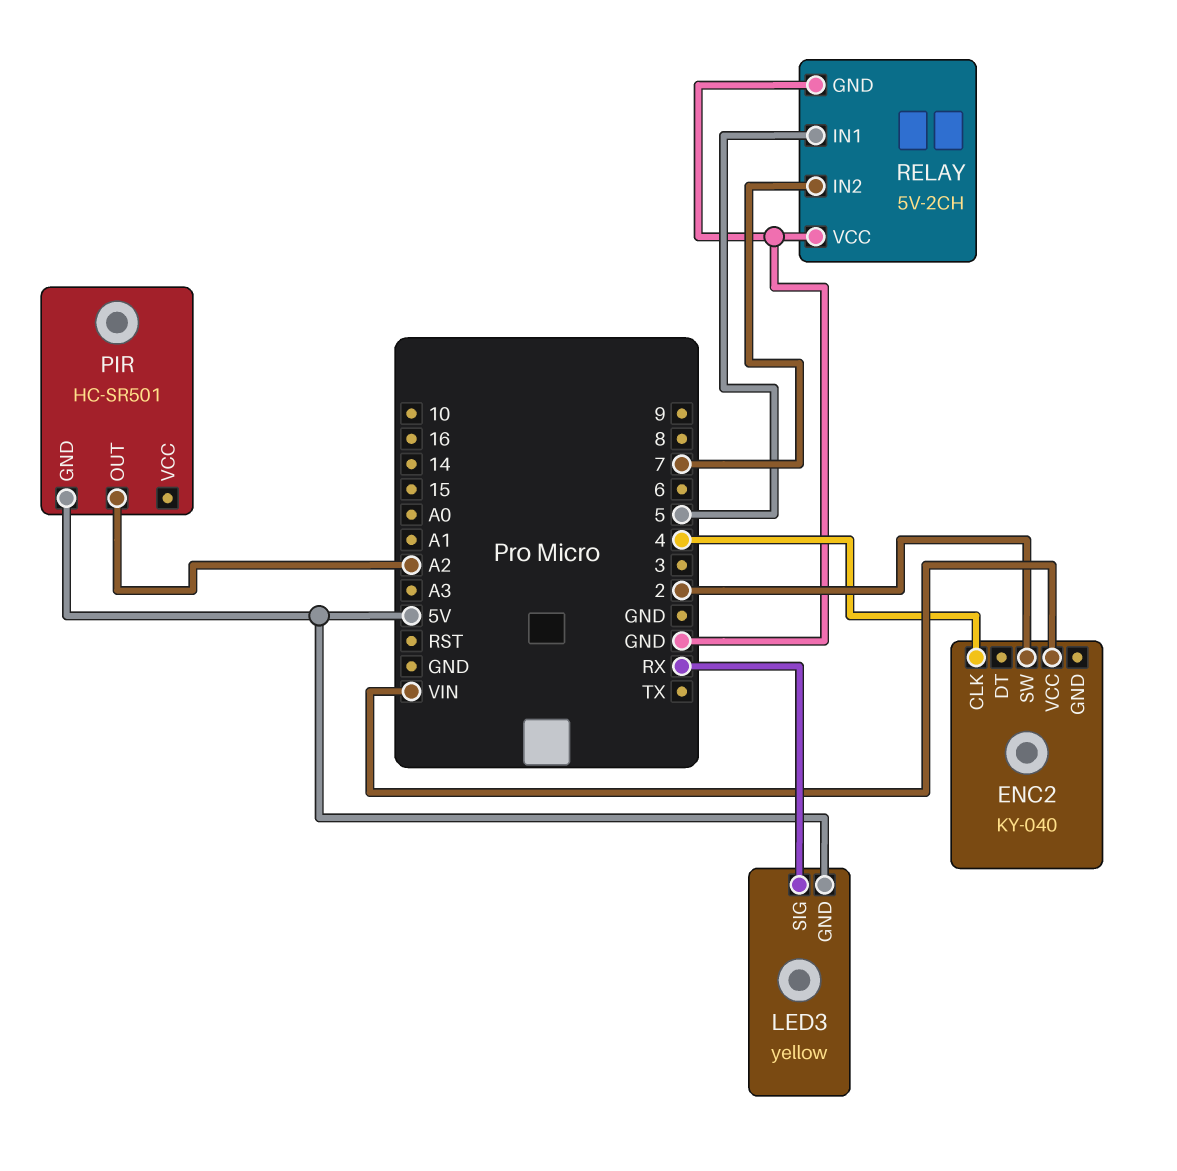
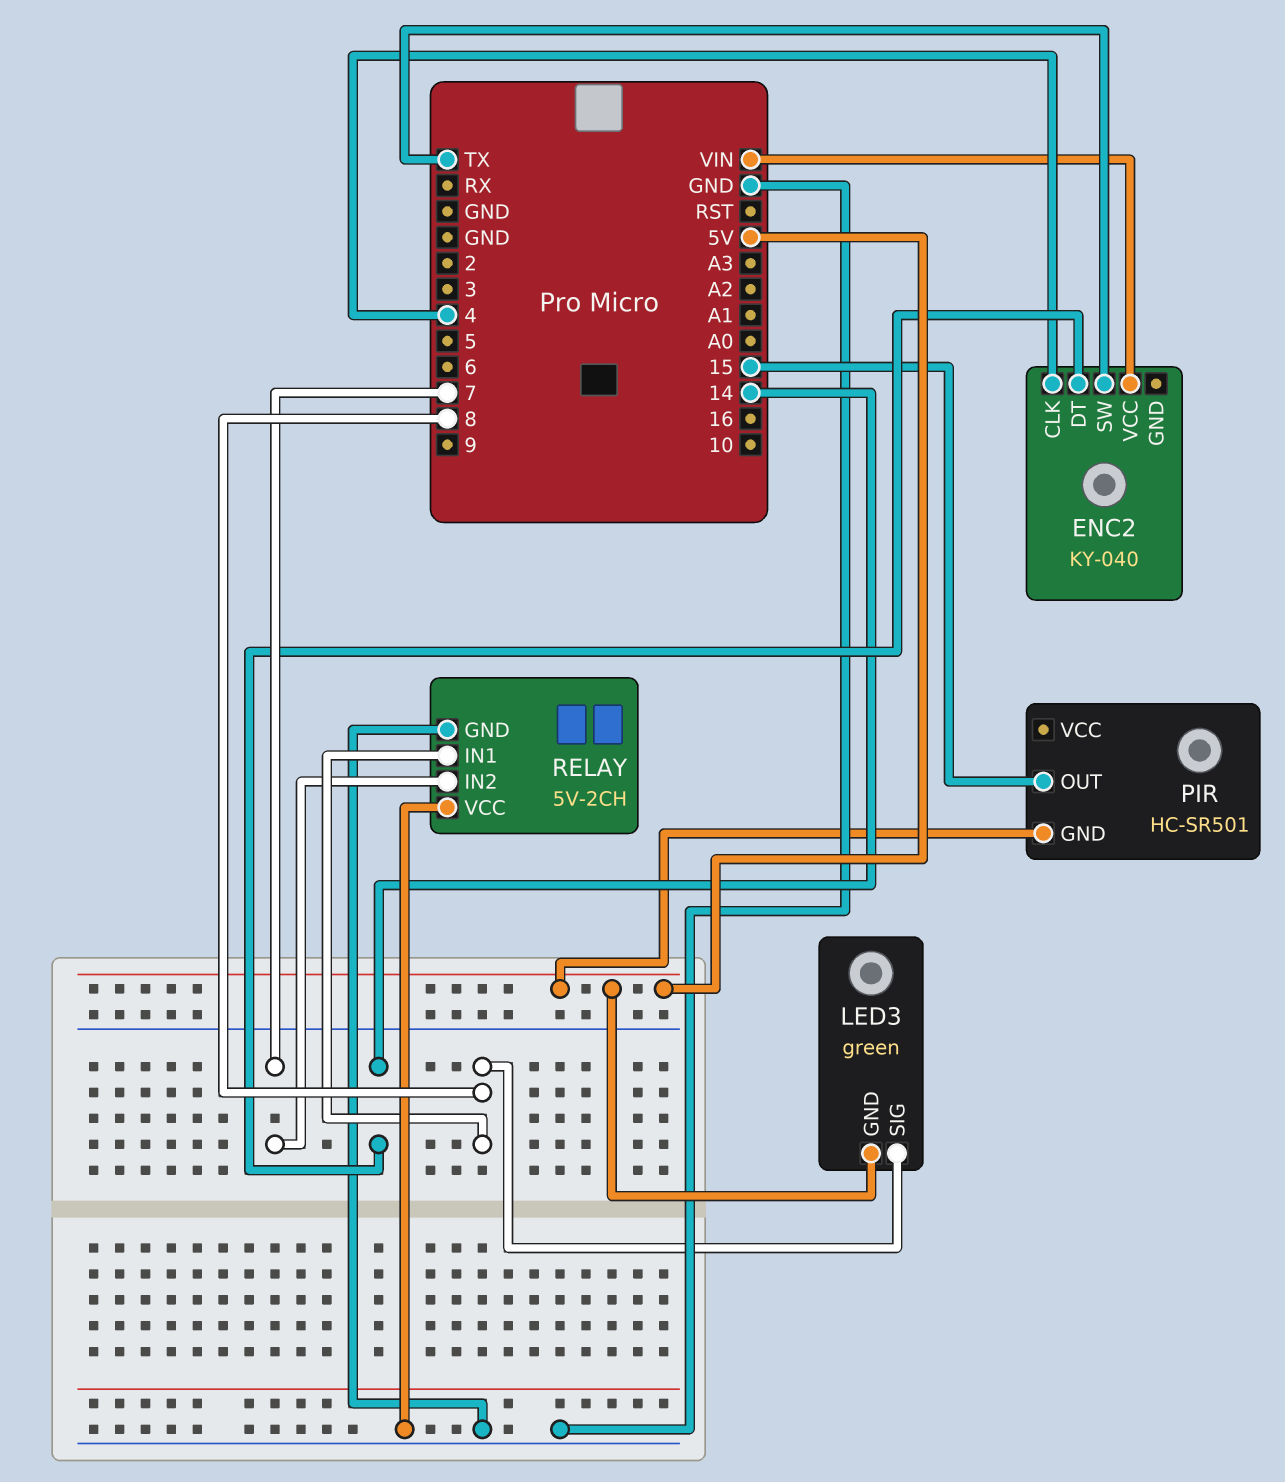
ENC2 pin DT: none -> 14
ENC2 pin SW: 2 -> TX
LED3: yellow -> green
LED3 pin SIG: RX -> 8
PIR pin OUT: A2 -> 15
RELAY pin IN1: 5 -> 8

